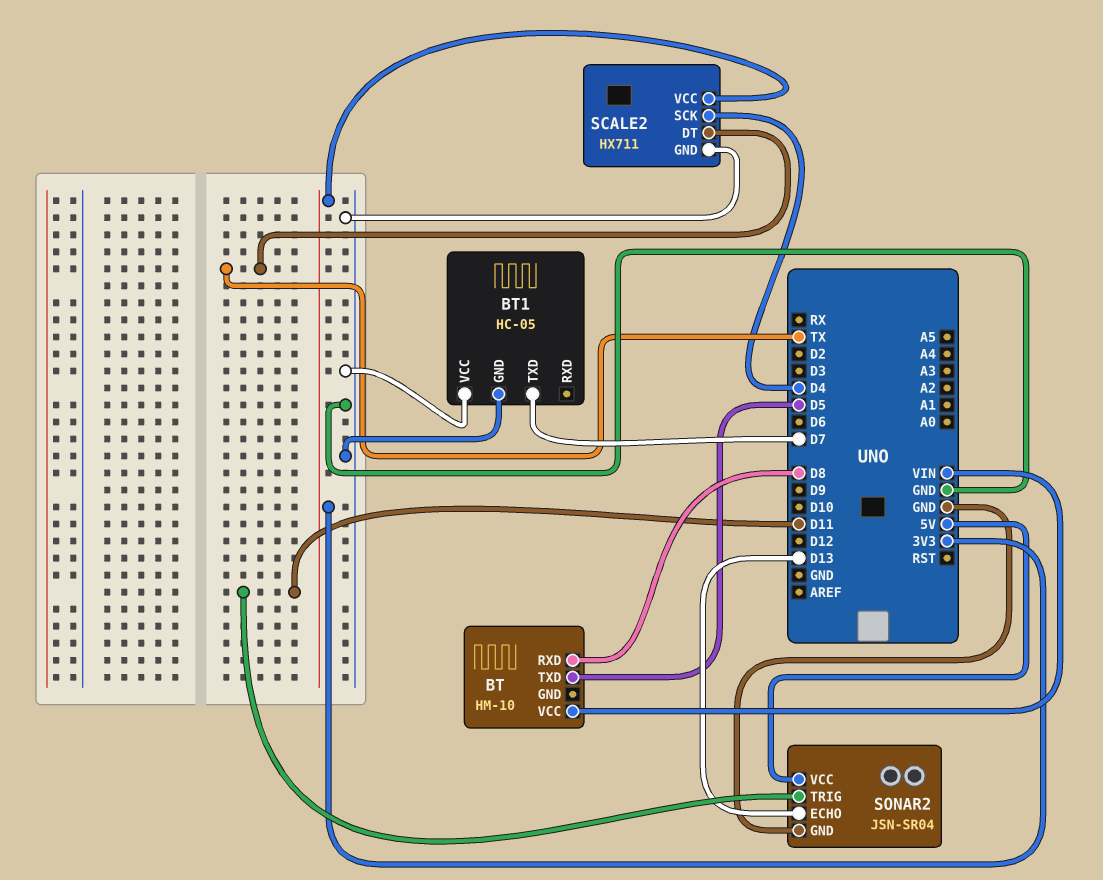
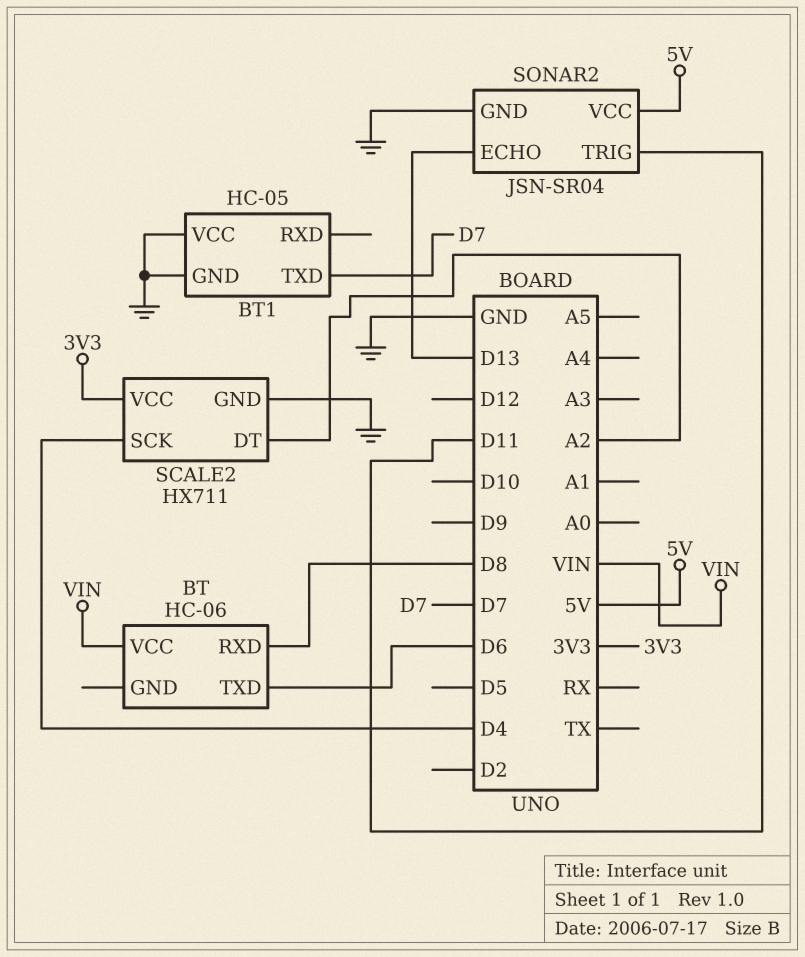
BT: HM-10 -> HC-06
BT pin TXD: D5 -> D6
SCALE2 pin DT: TX -> A2

